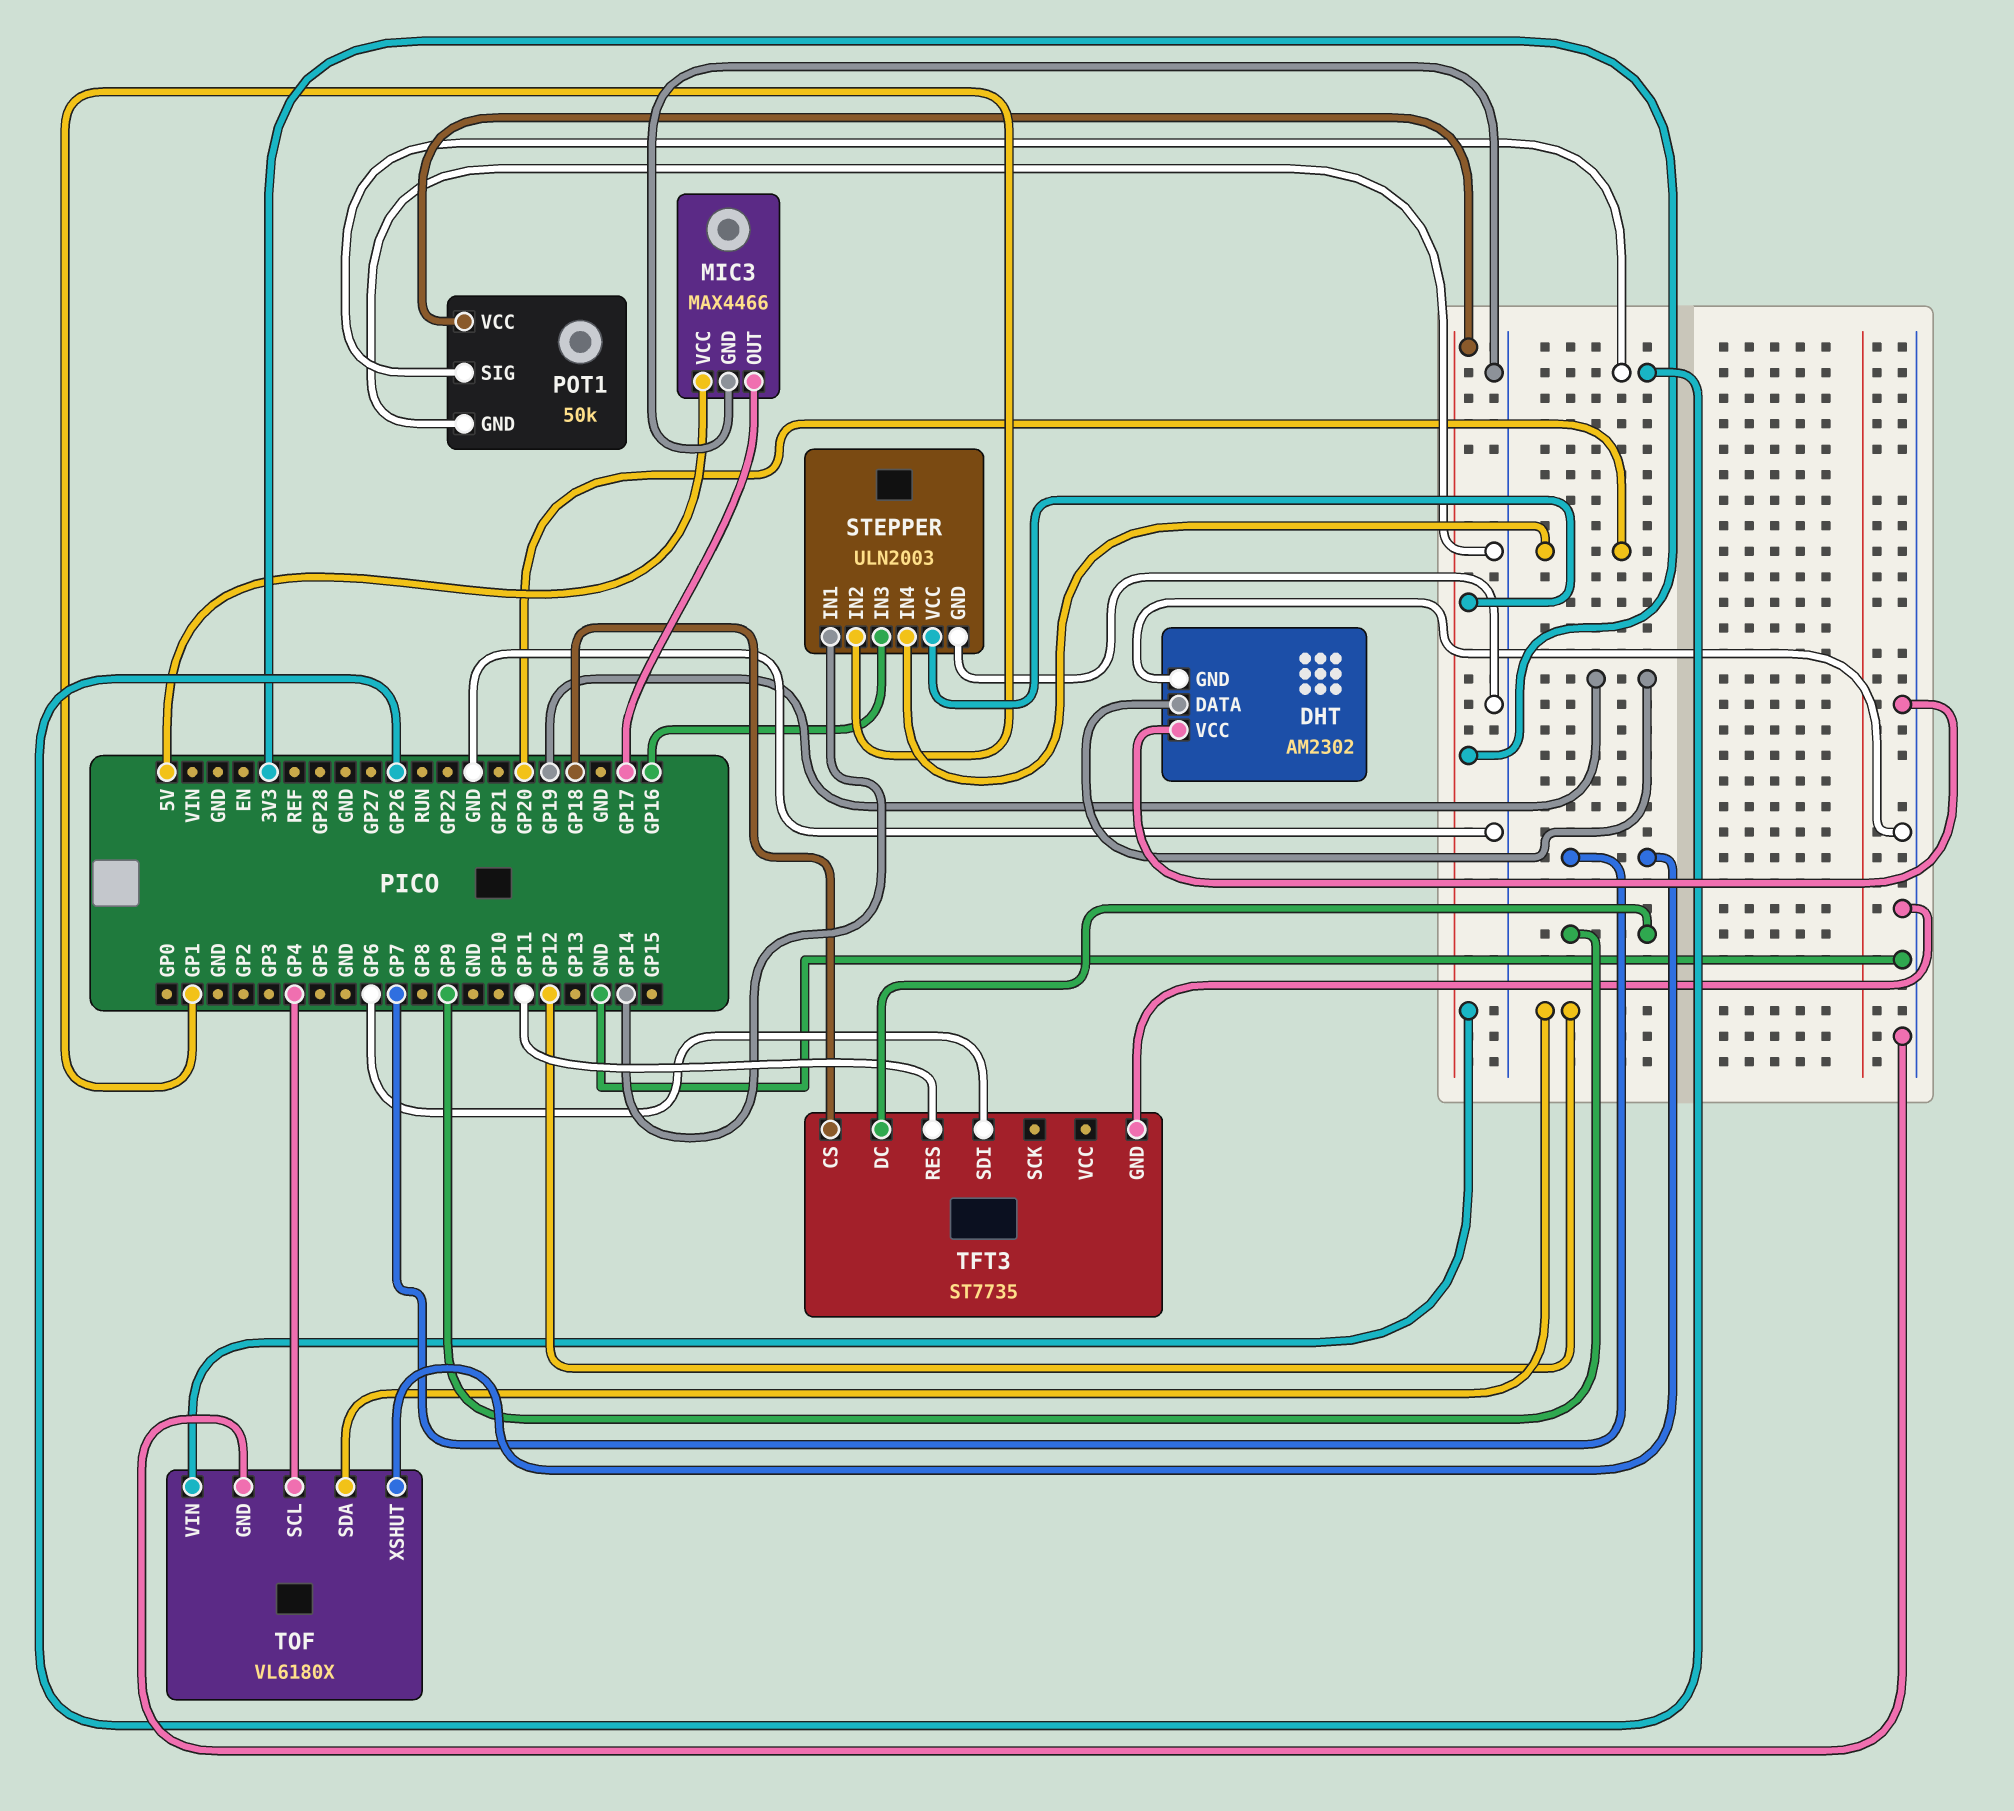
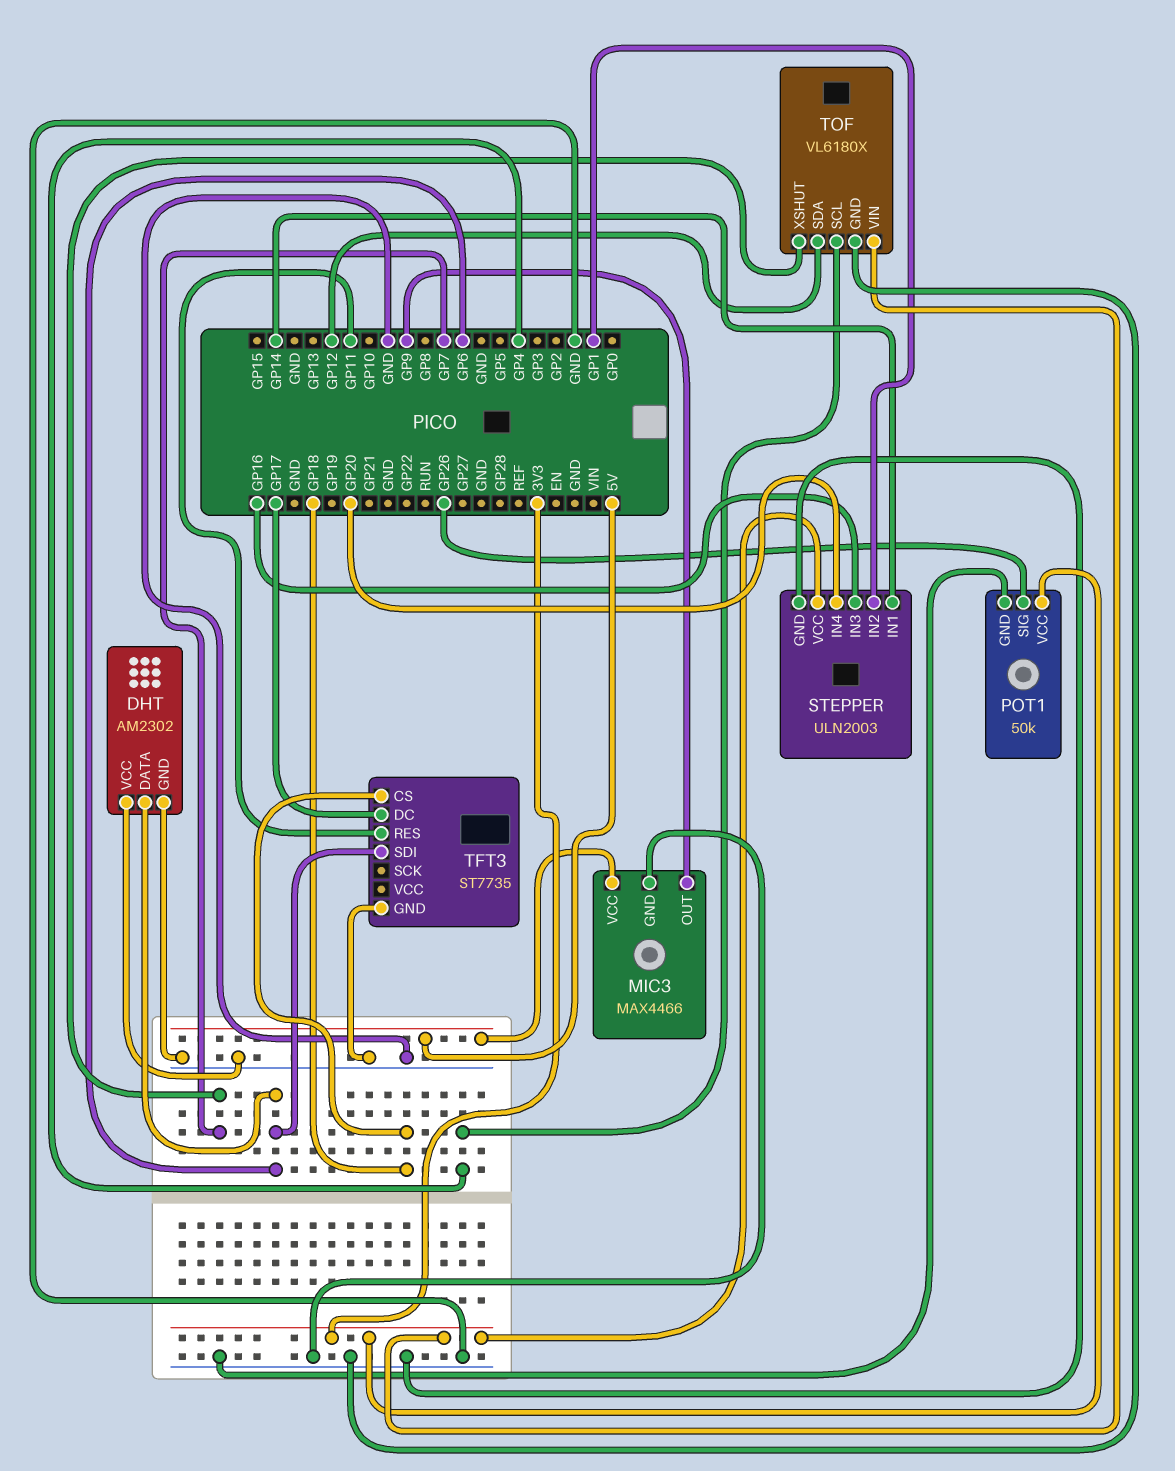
DHT pin DATA: GP19 -> GP6
MIC3 pin OUT: GP17 -> GP9
TFT3 pin DC: GP9 -> GP17

